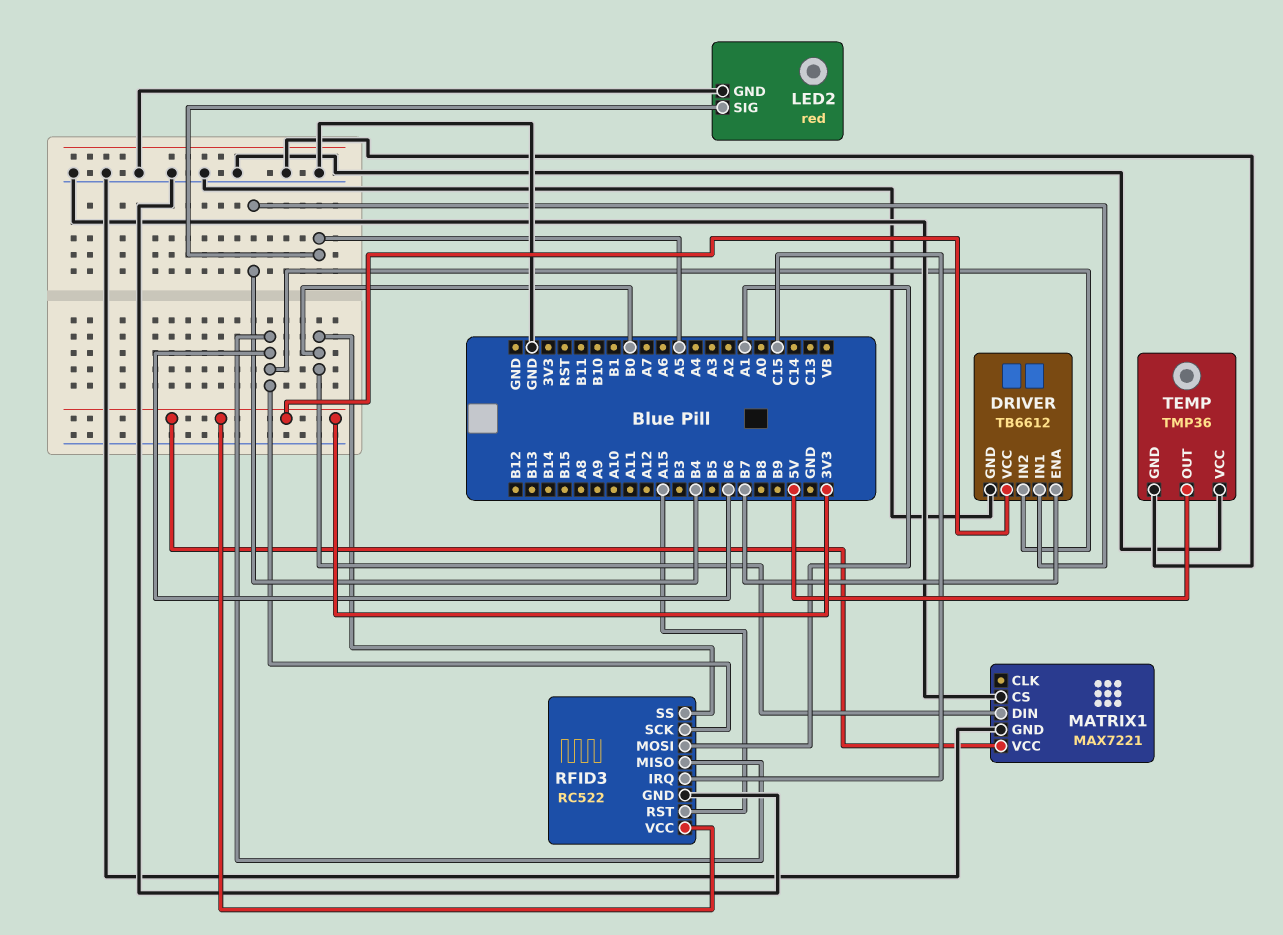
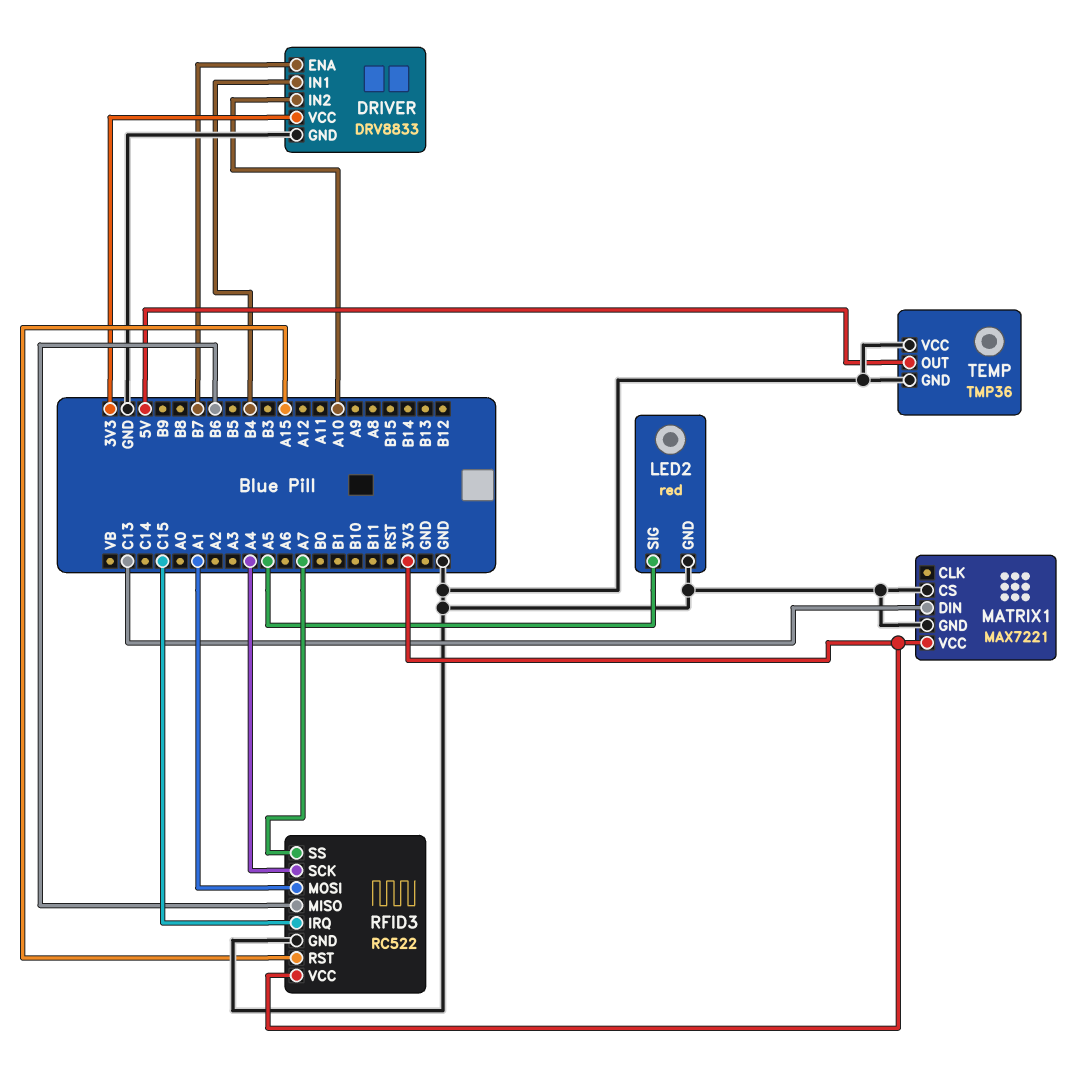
DRIVER: TB6612 -> DRV8833
DRIVER pin IN2: B6 -> A10
MATRIX1 pin DIN: B0 -> C13
RFID3 pin SCK: B6 -> A4
RFID3 pin SS: B0 -> A7

